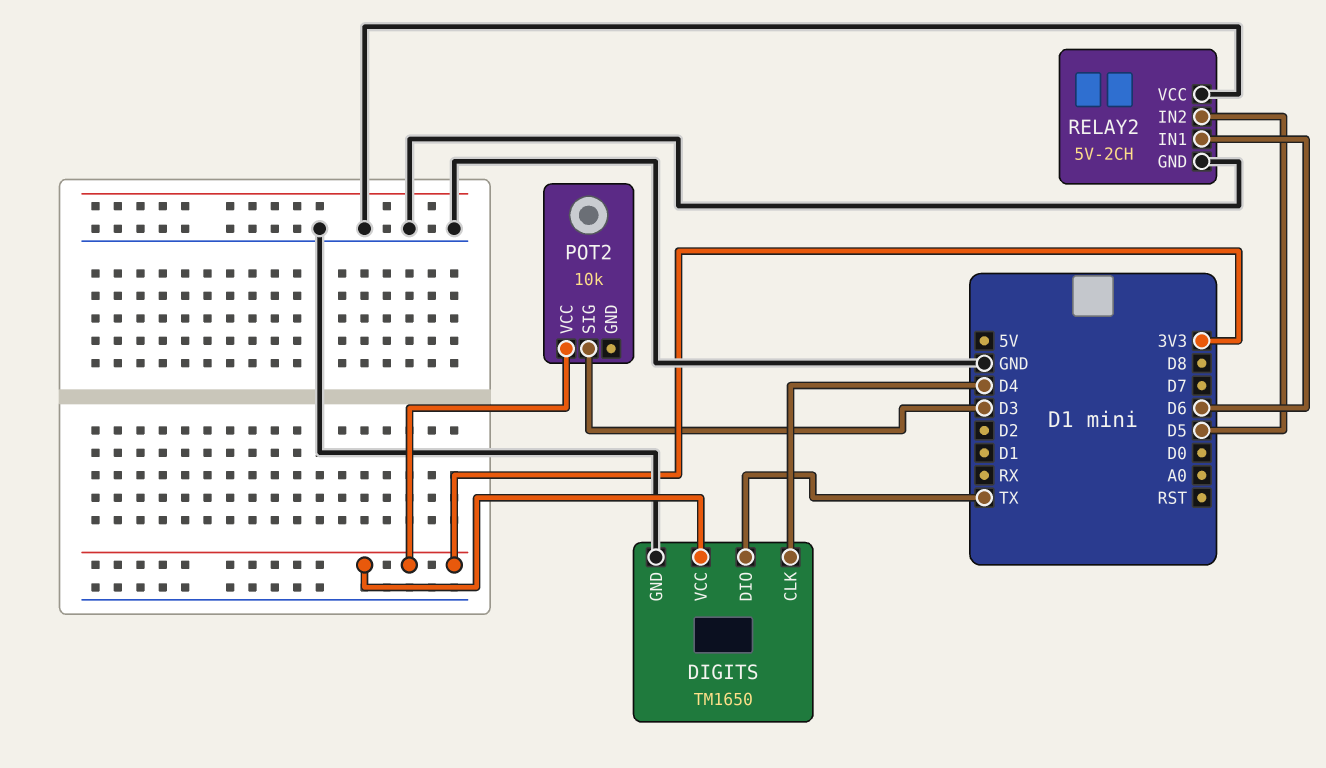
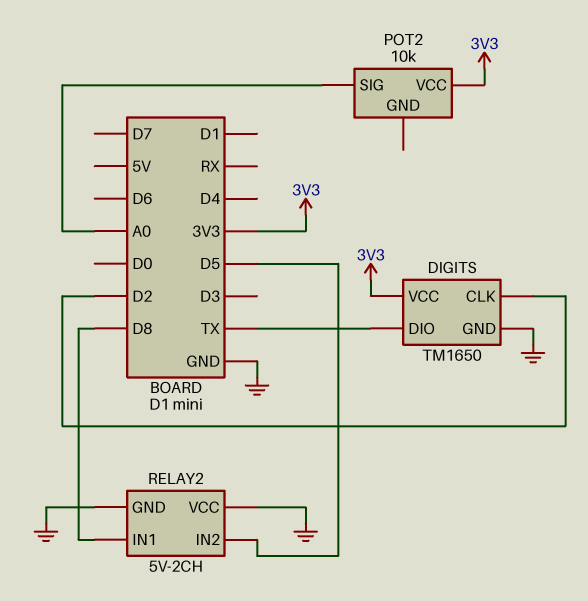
DIGITS pin CLK: D4 -> D2
POT2 pin SIG: D3 -> A0
RELAY2 pin IN1: D6 -> D8

